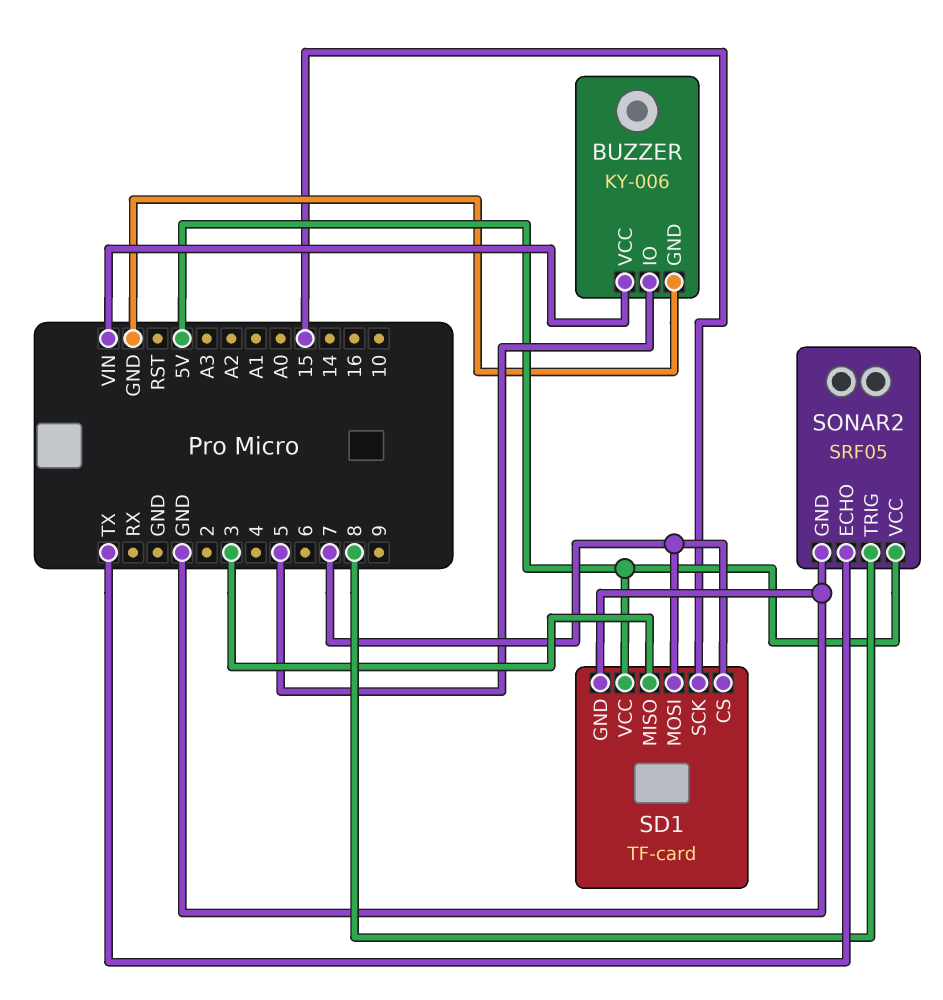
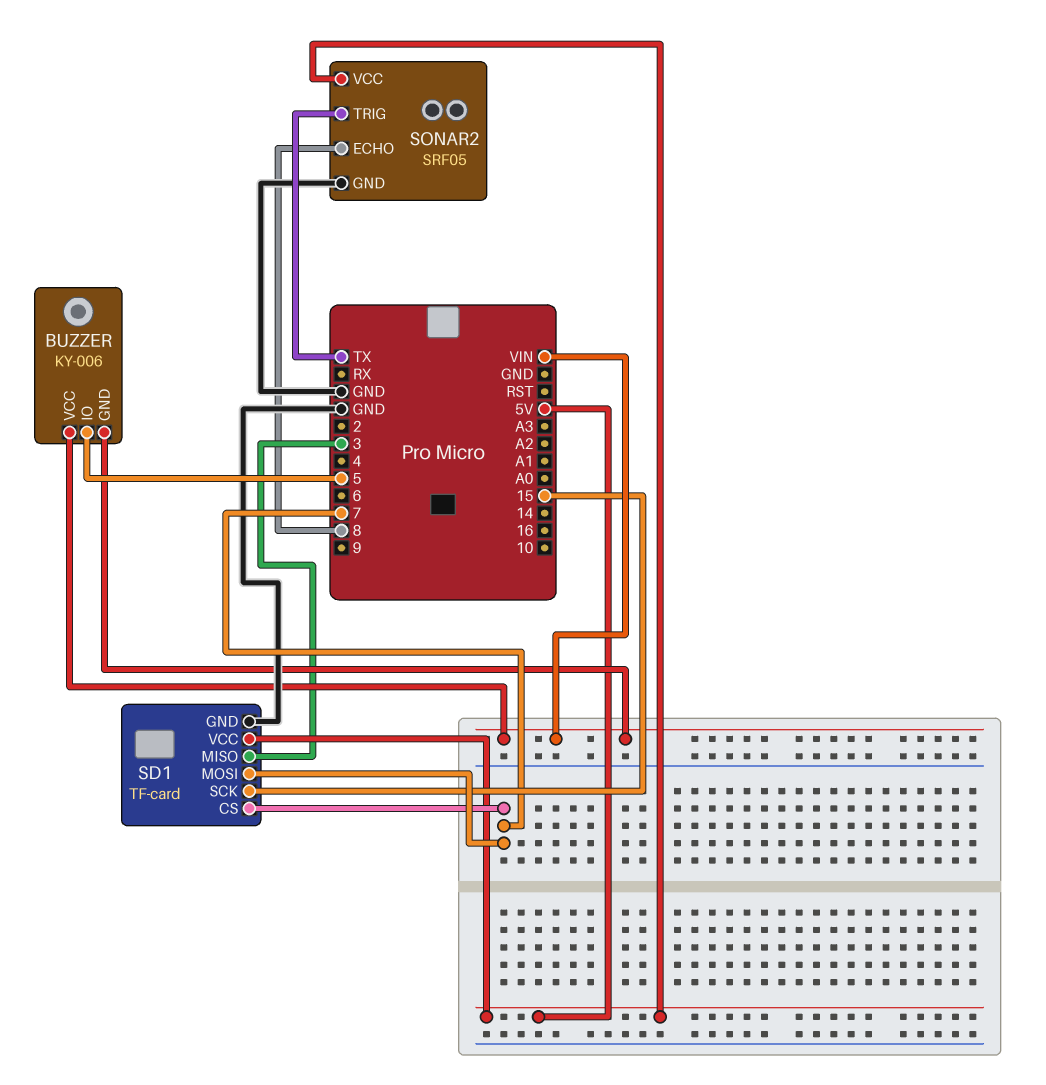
BUZZER pin GND: GND -> VIN
SONAR2 pin ECHO: TX -> 8
SONAR2 pin TRIG: 8 -> TX

